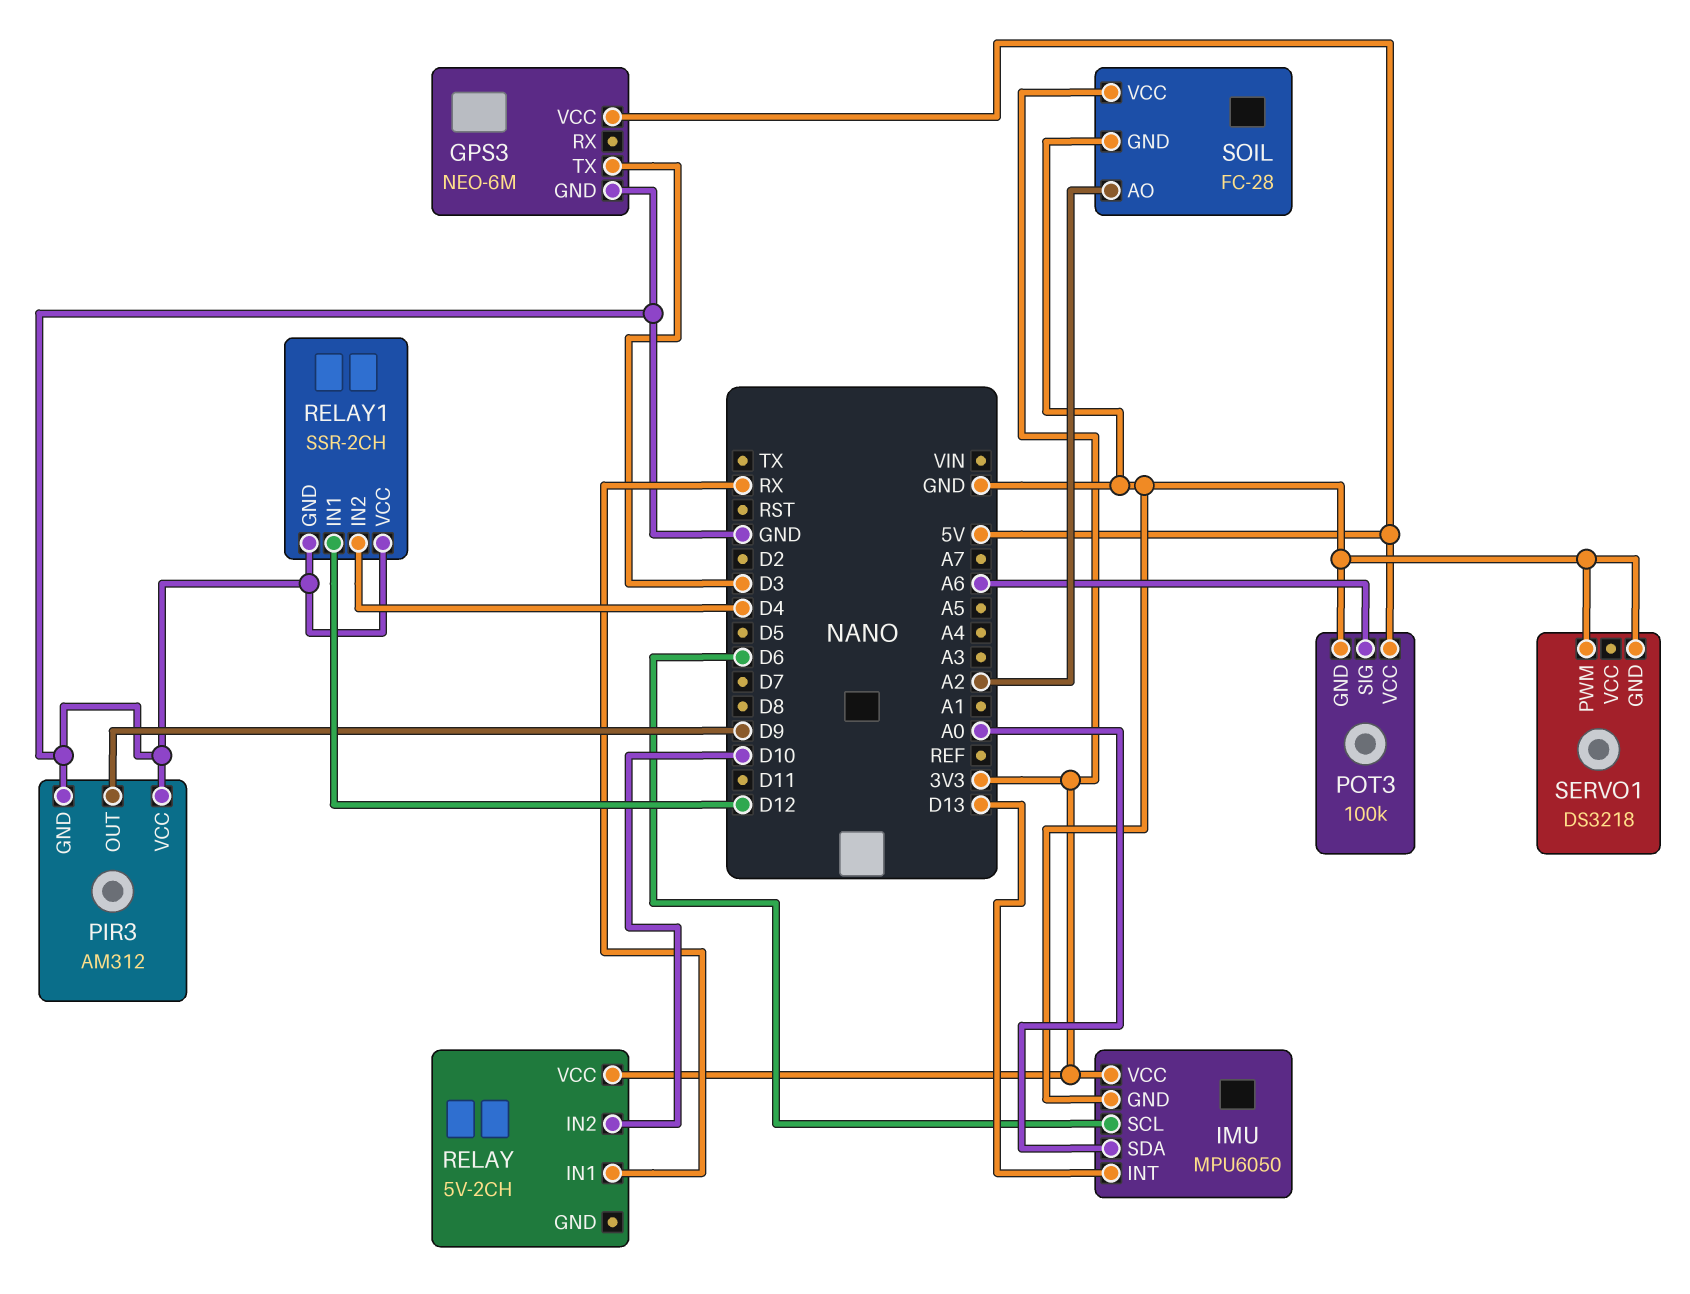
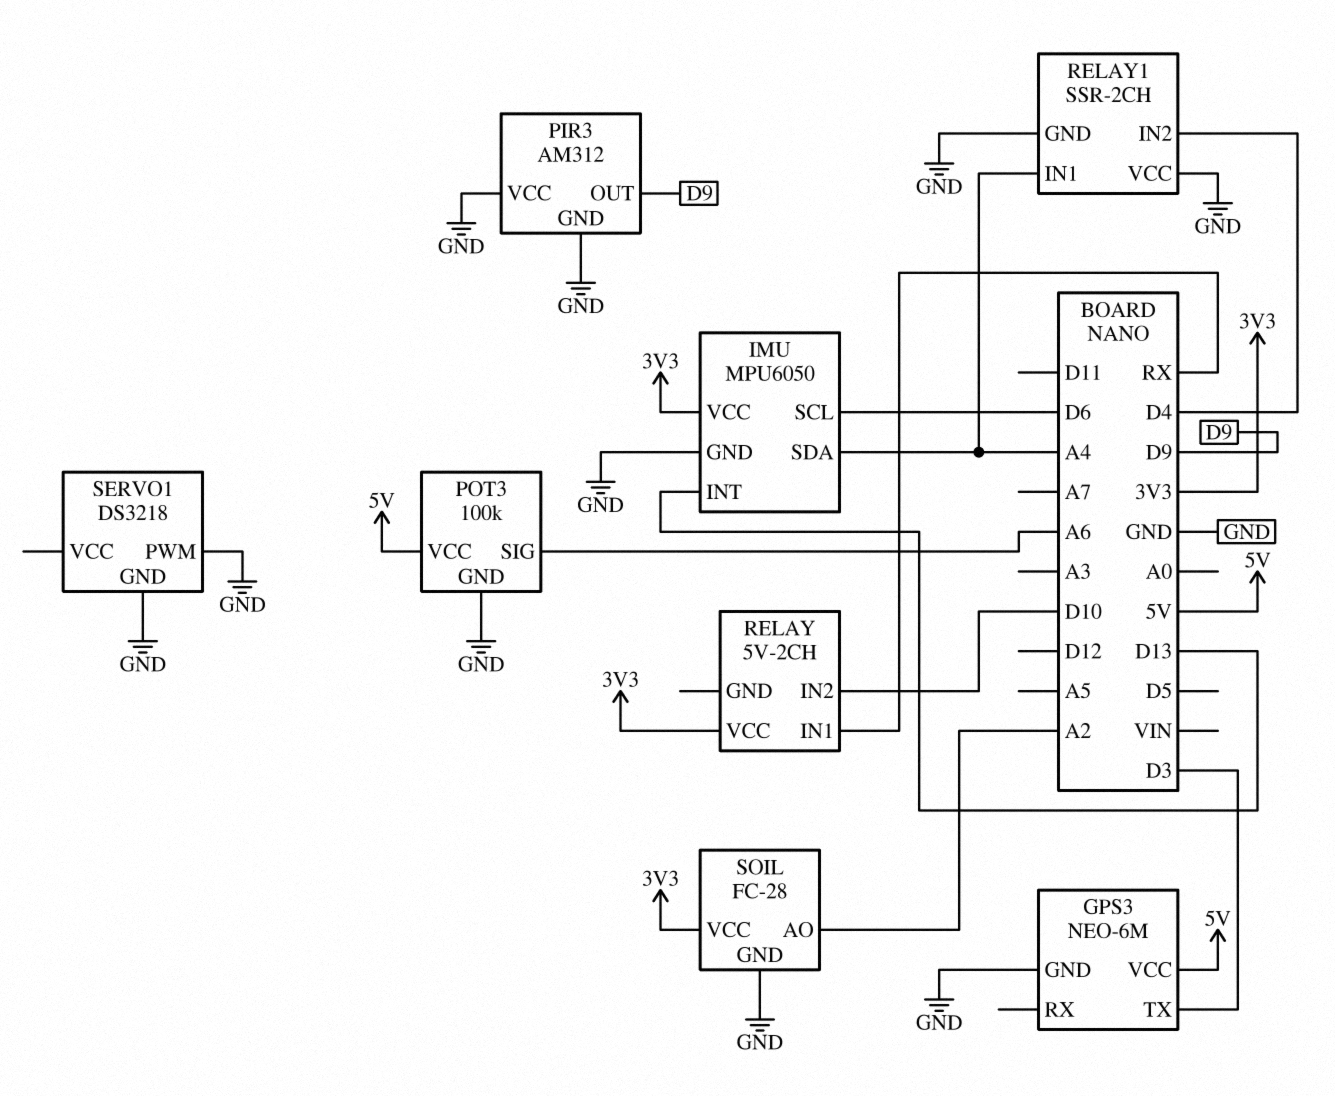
IMU pin SDA: A0 -> A4
RELAY1 pin IN1: D12 -> A4

